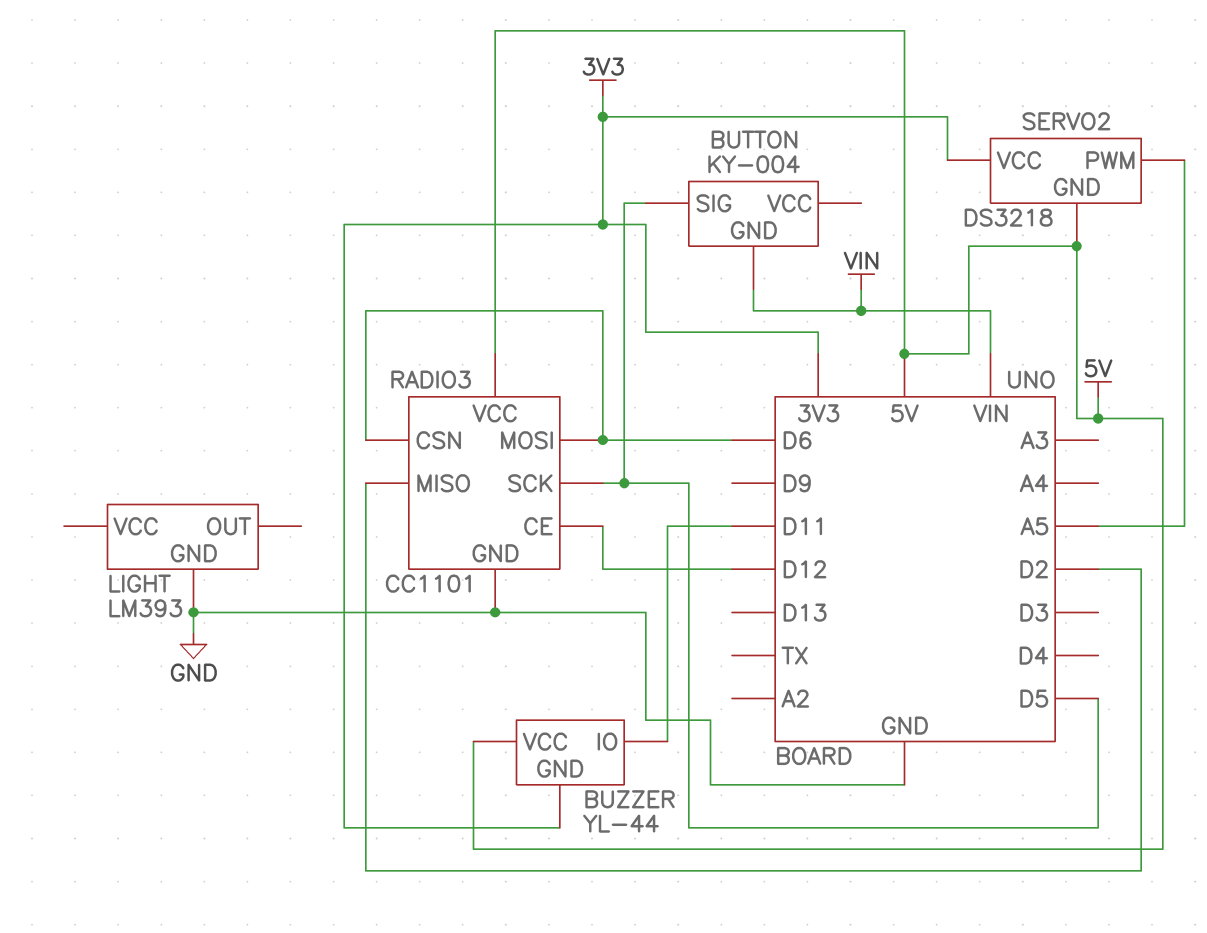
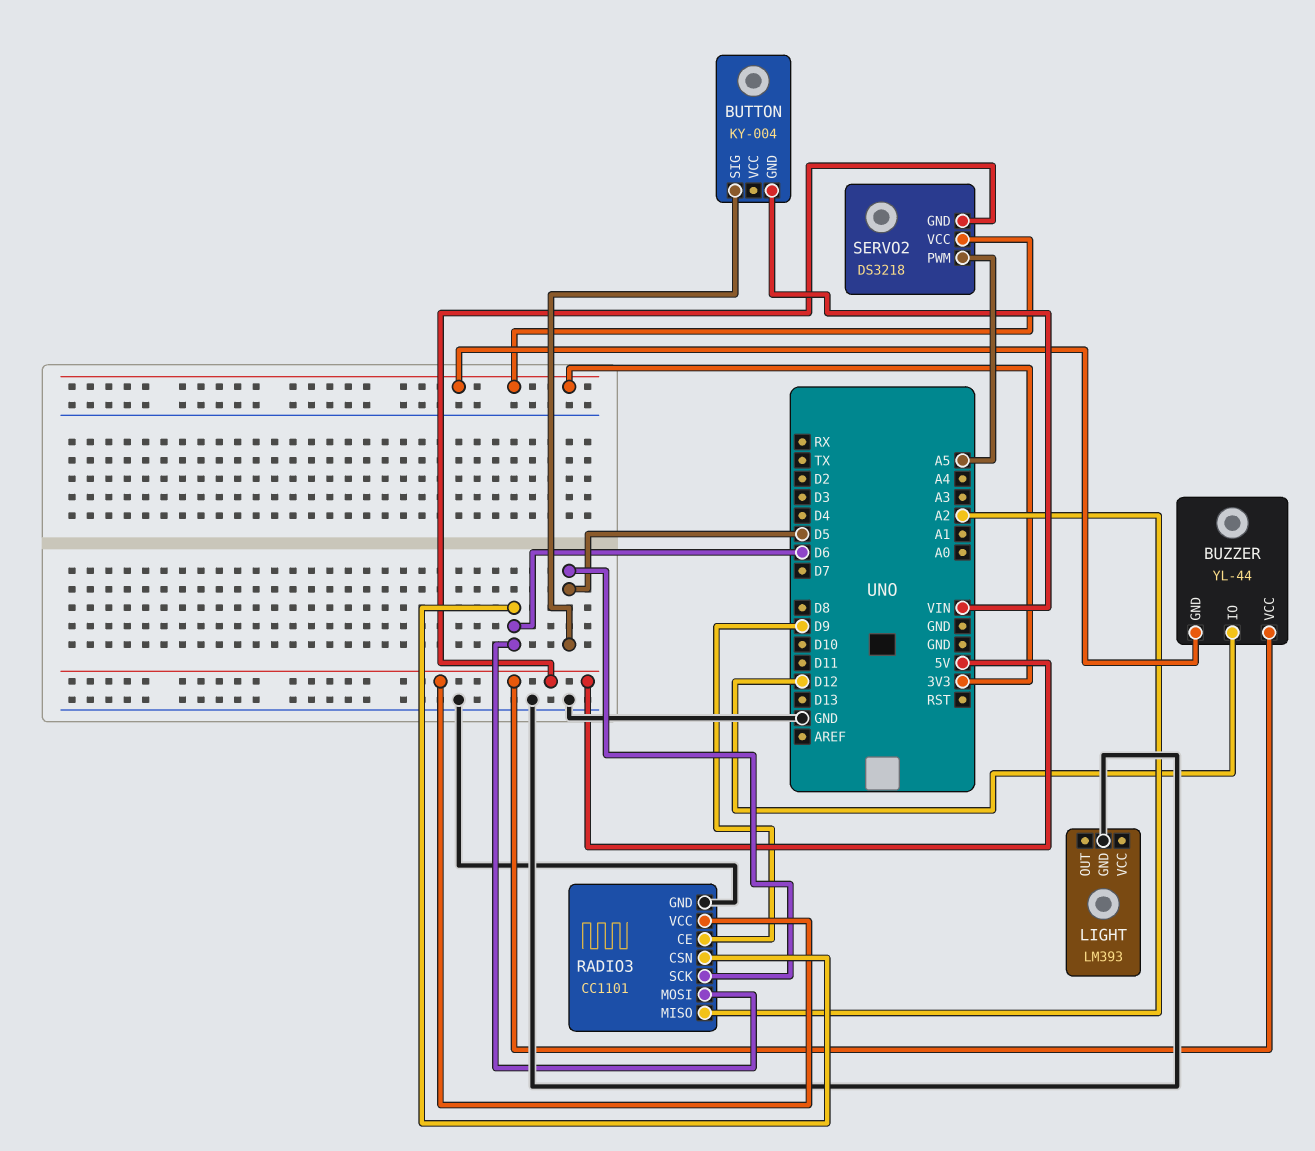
BUZZER pin IO: D11 -> D12
RADIO3 pin CE: D12 -> D9
RADIO3 pin MISO: D2 -> A2

